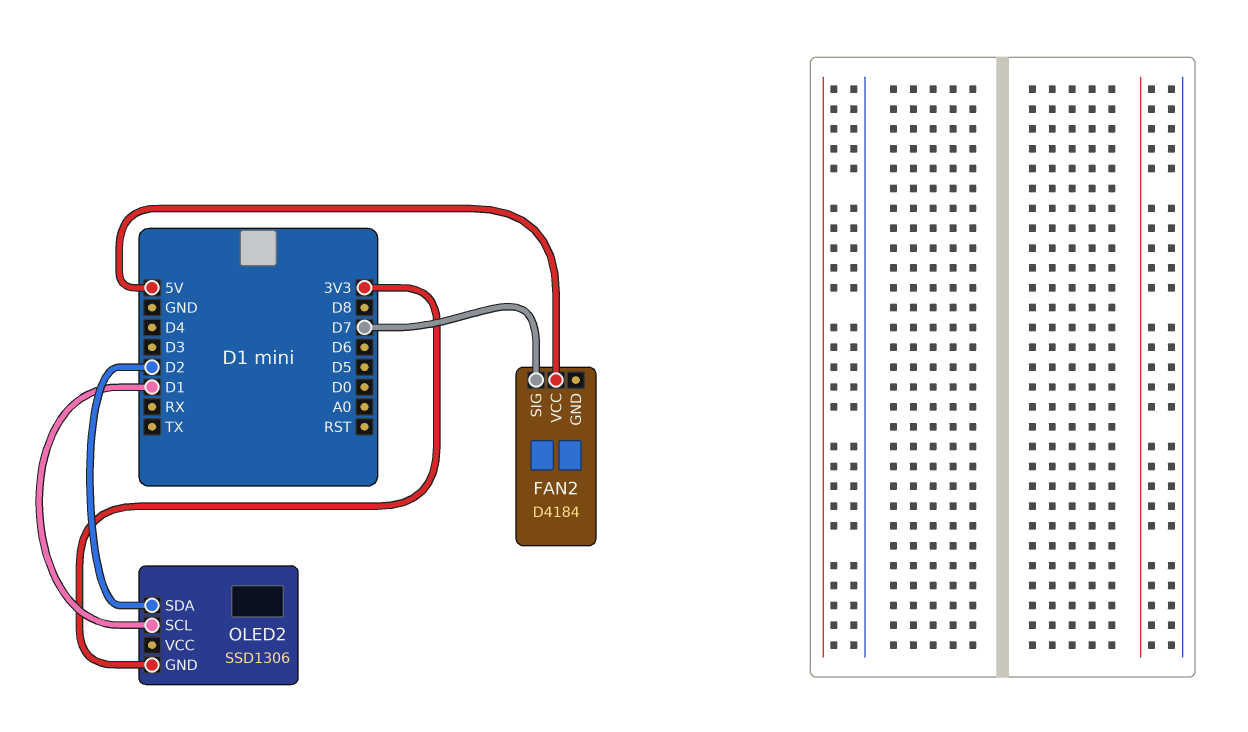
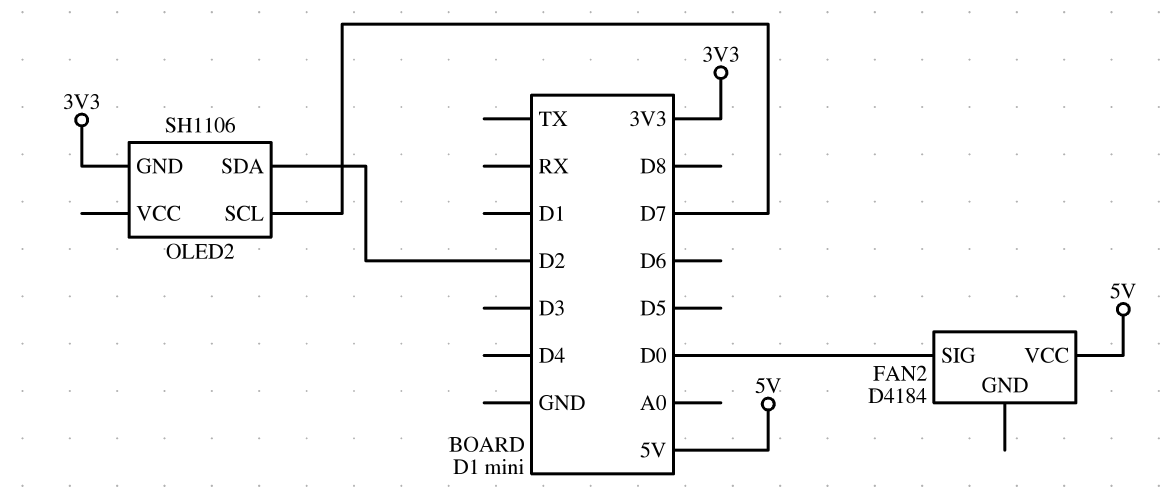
FAN2 pin SIG: D7 -> D0
OLED2: SSD1306 -> SH1106
OLED2 pin SCL: D1 -> D7

